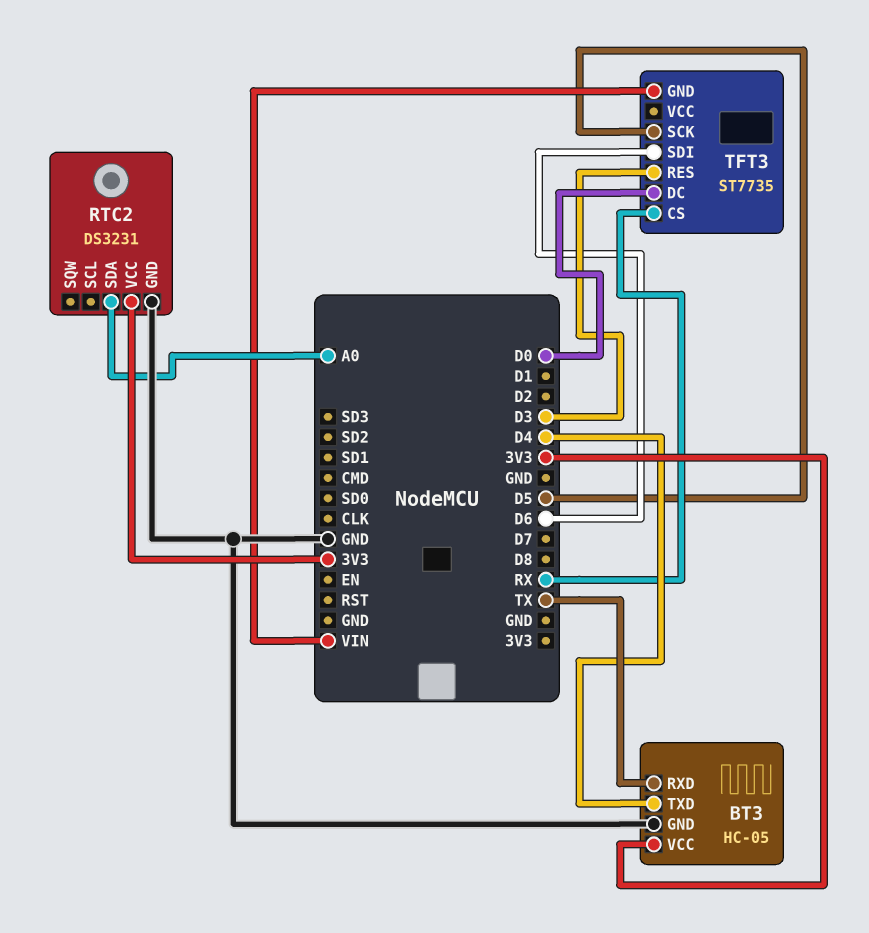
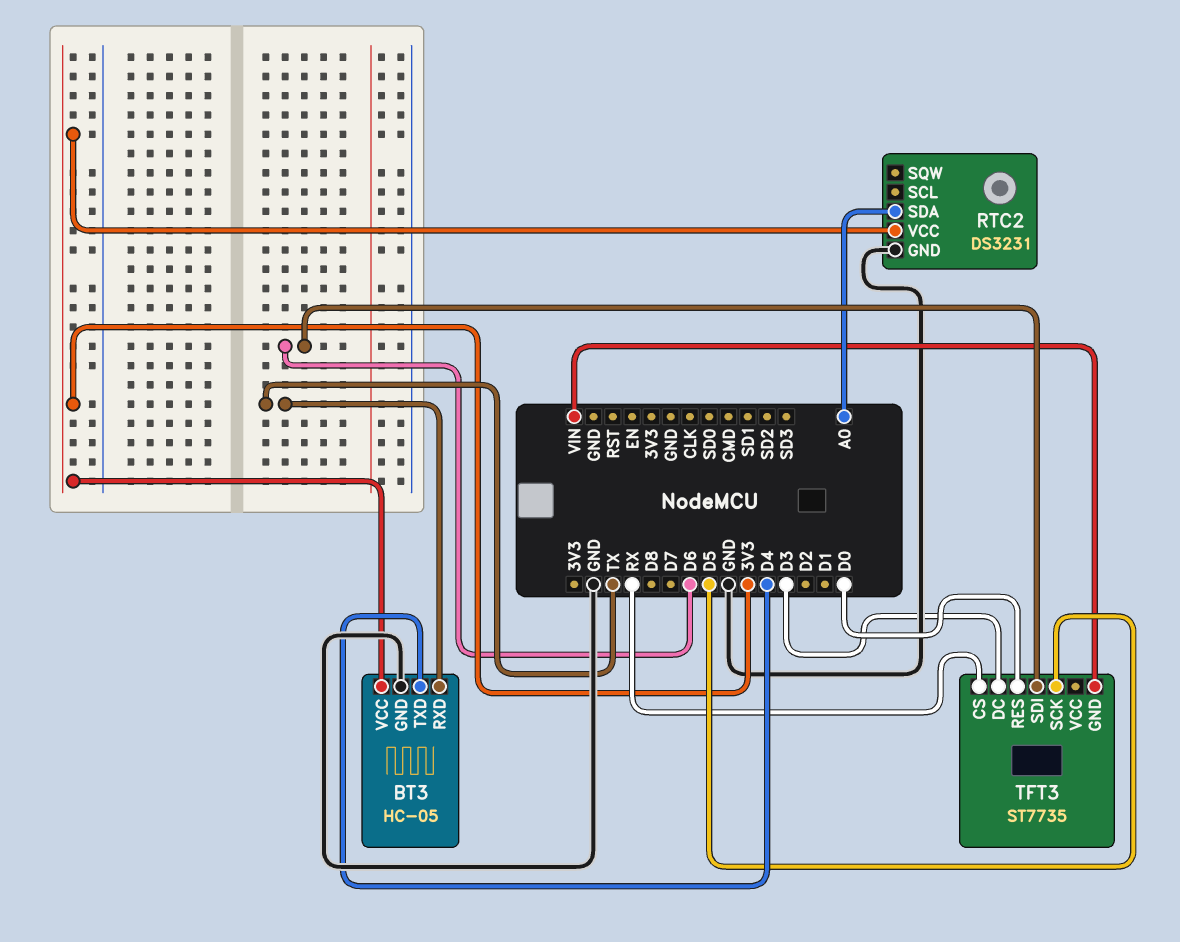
TFT3 pin DC: D0 -> D3
TFT3 pin RES: D3 -> D0

